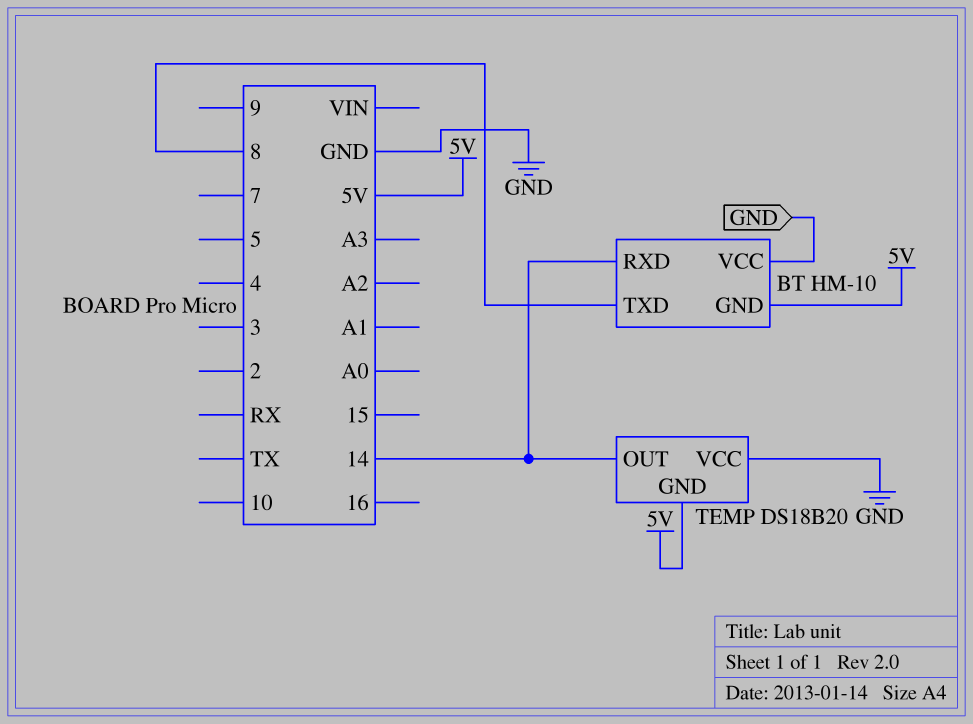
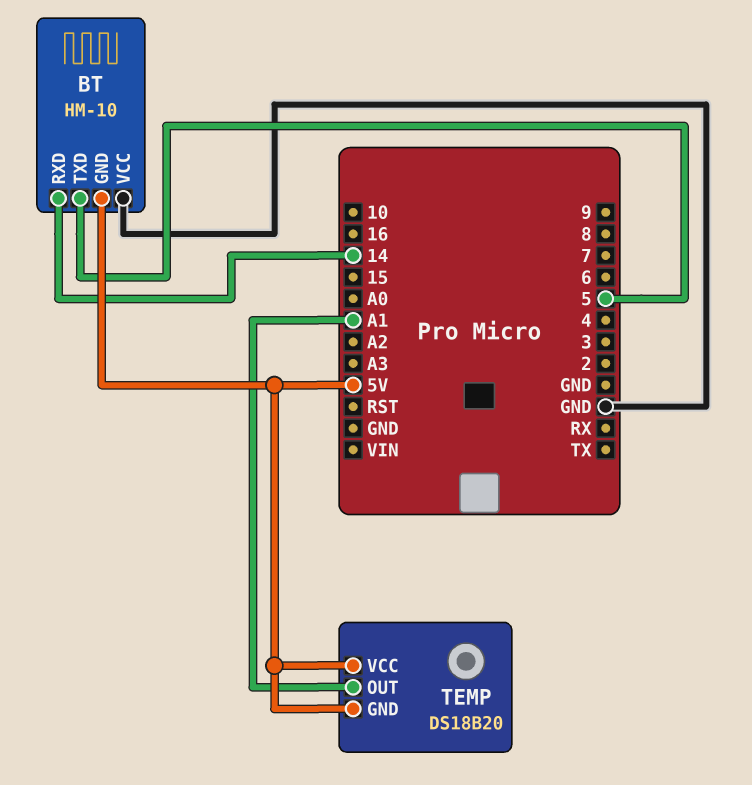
BT pin TXD: 8 -> 5
TEMP pin OUT: 14 -> A1
TEMP pin VCC: GND -> 5V

